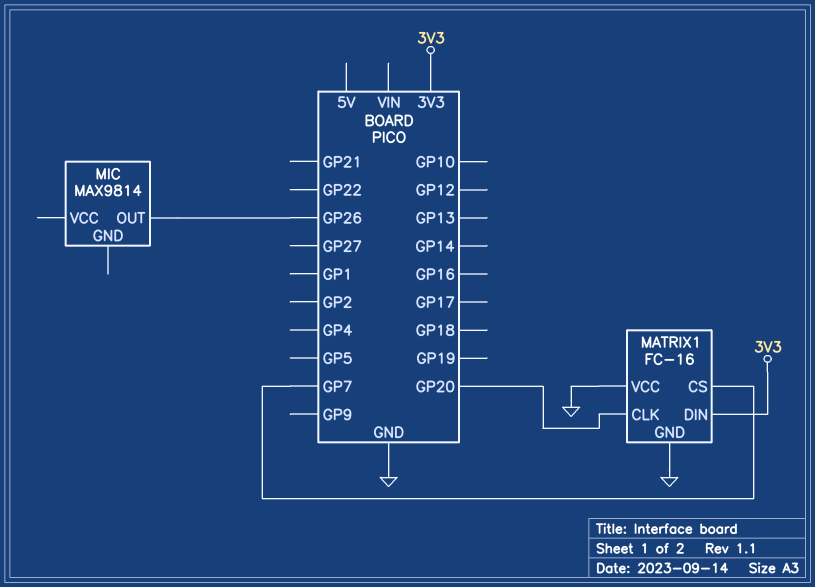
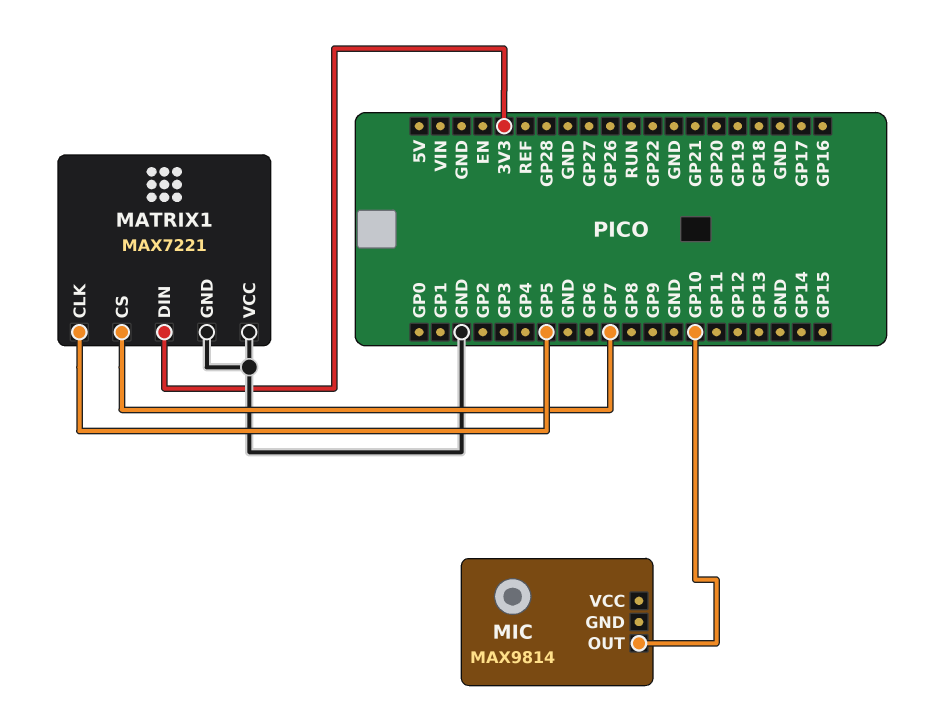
MATRIX1: FC-16 -> MAX7221
MATRIX1 pin CLK: GP20 -> GP5
MIC pin OUT: GP26 -> GP10

